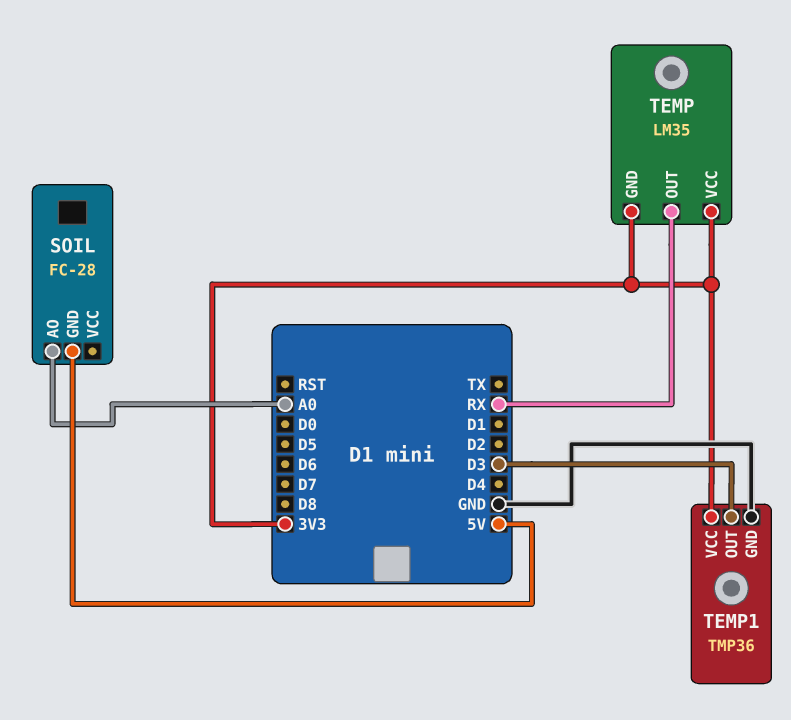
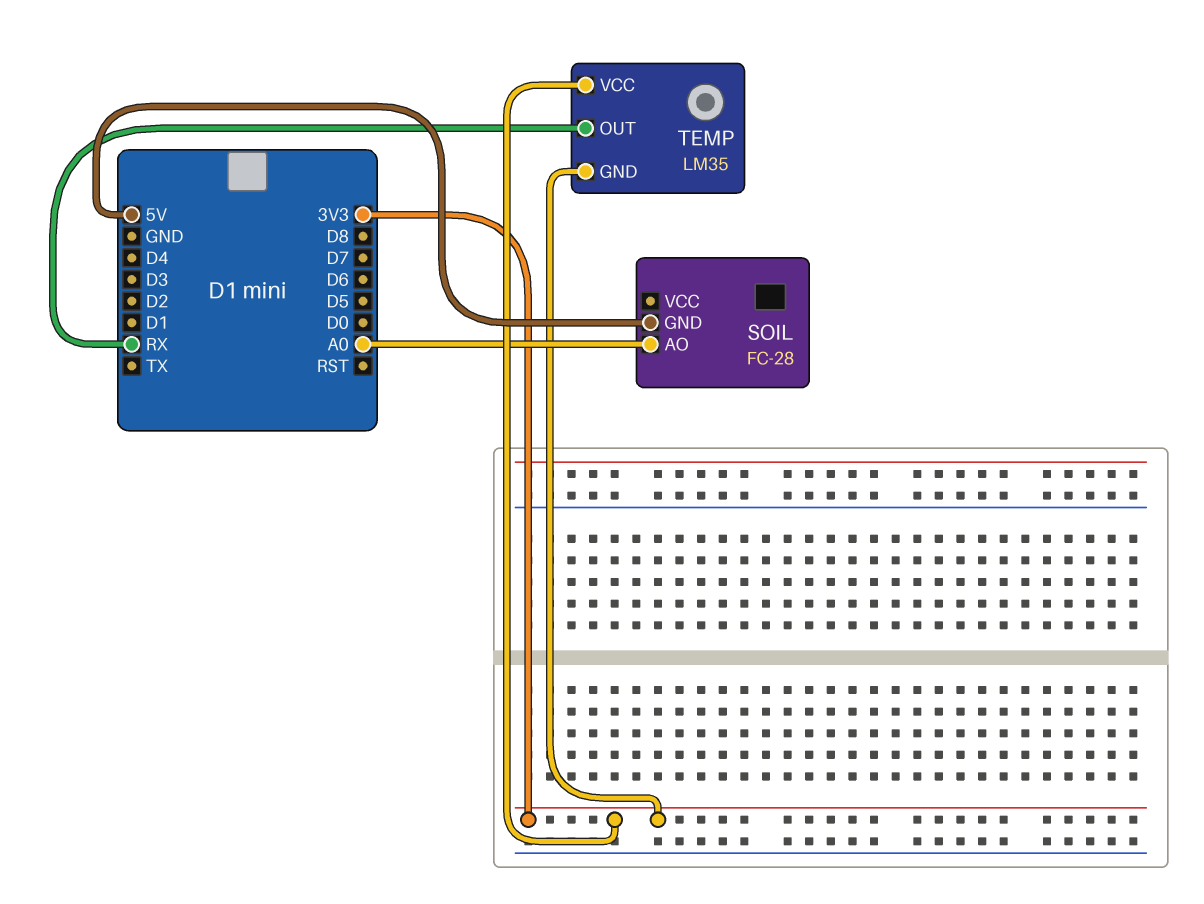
TEMP1: TMP36 -> none
TEMP1 pin GND: GND -> none
TEMP1 pin OUT: D3 -> none
TEMP1 pin VCC: 3V3 -> none

